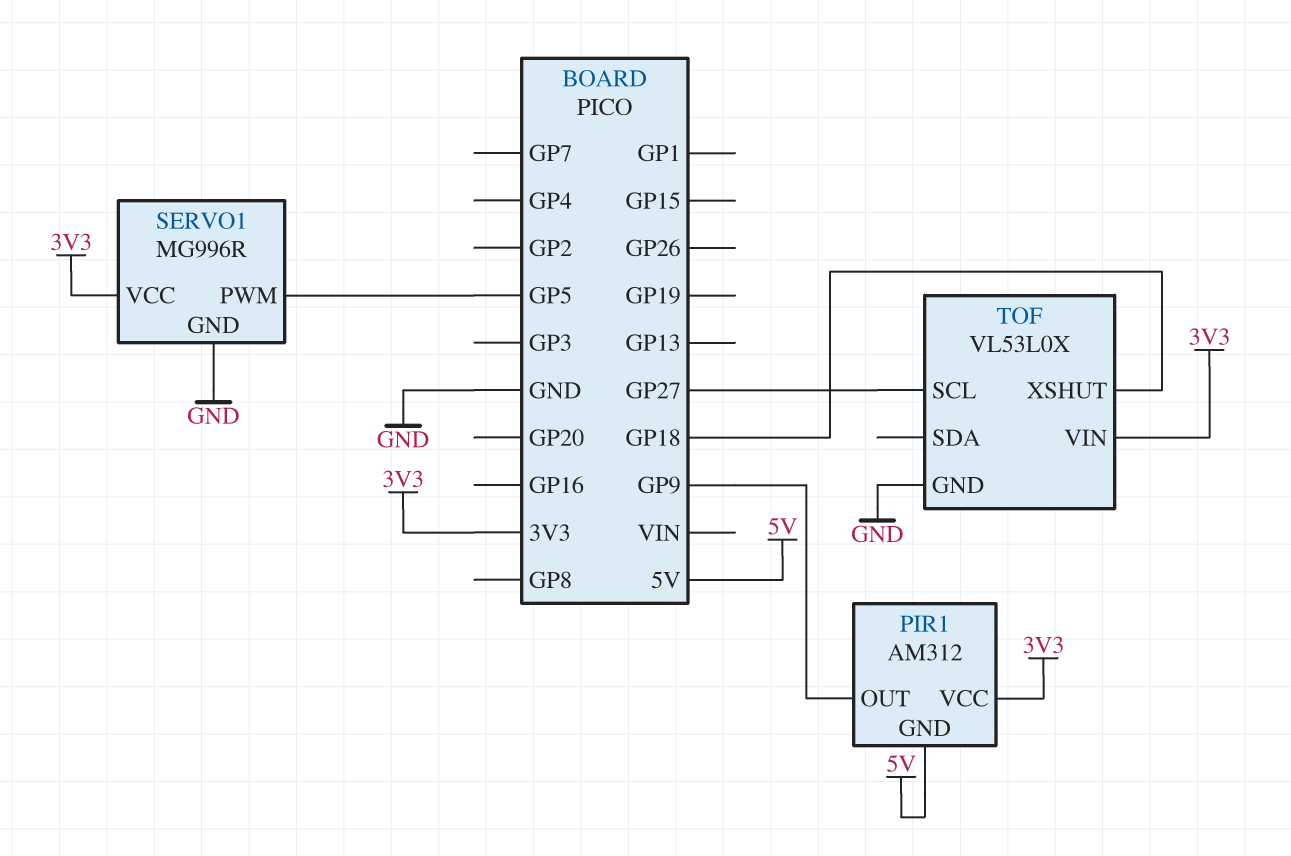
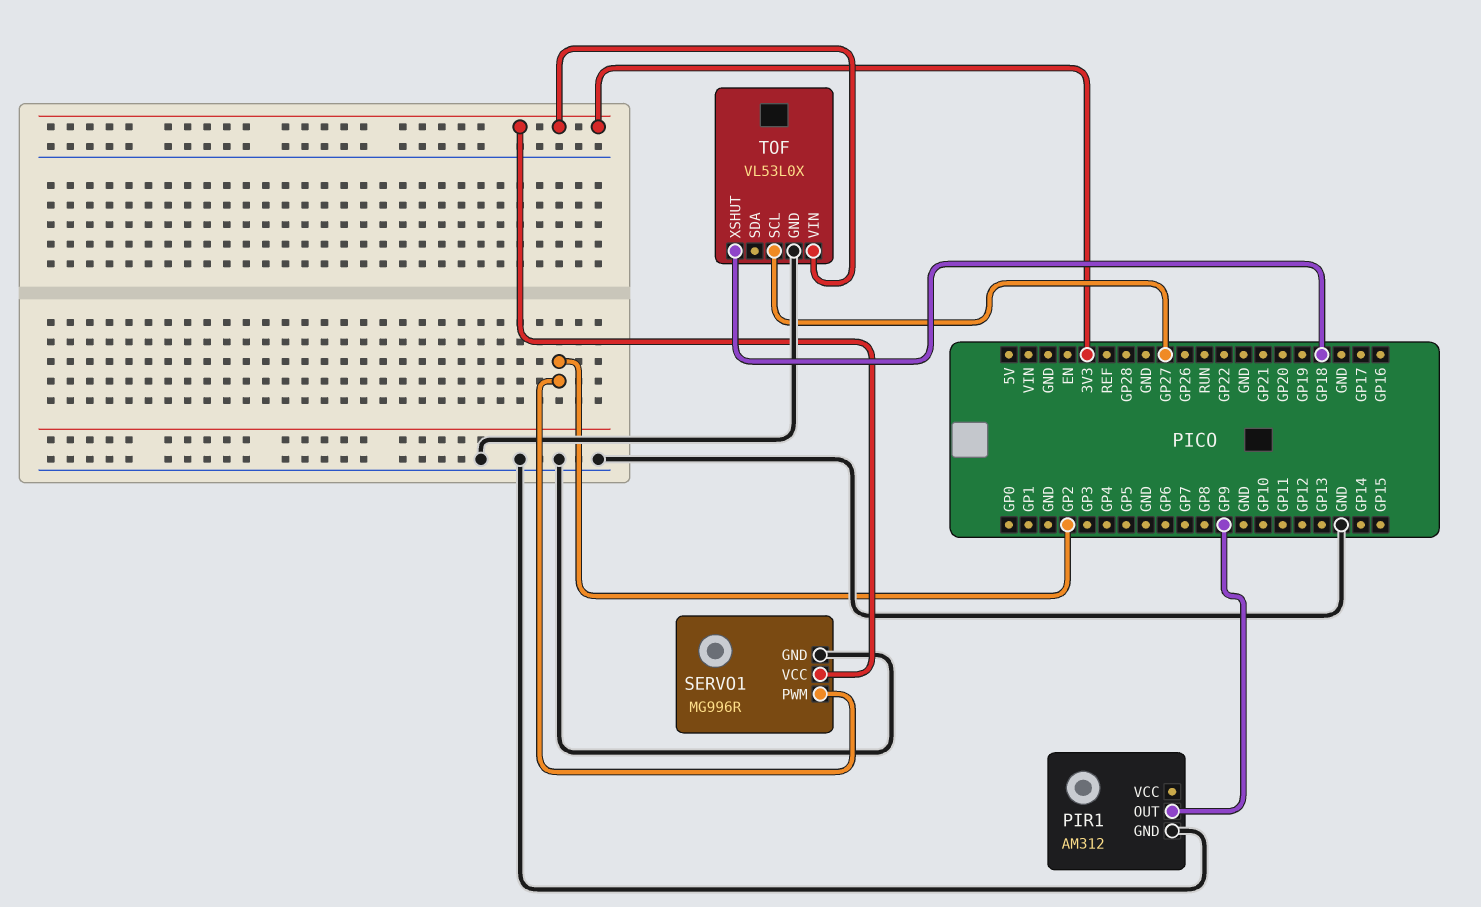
PIR1 pin GND: 5V -> GND
PIR1 pin VCC: 3V3 -> none
SERVO1 pin PWM: GP5 -> GP2

